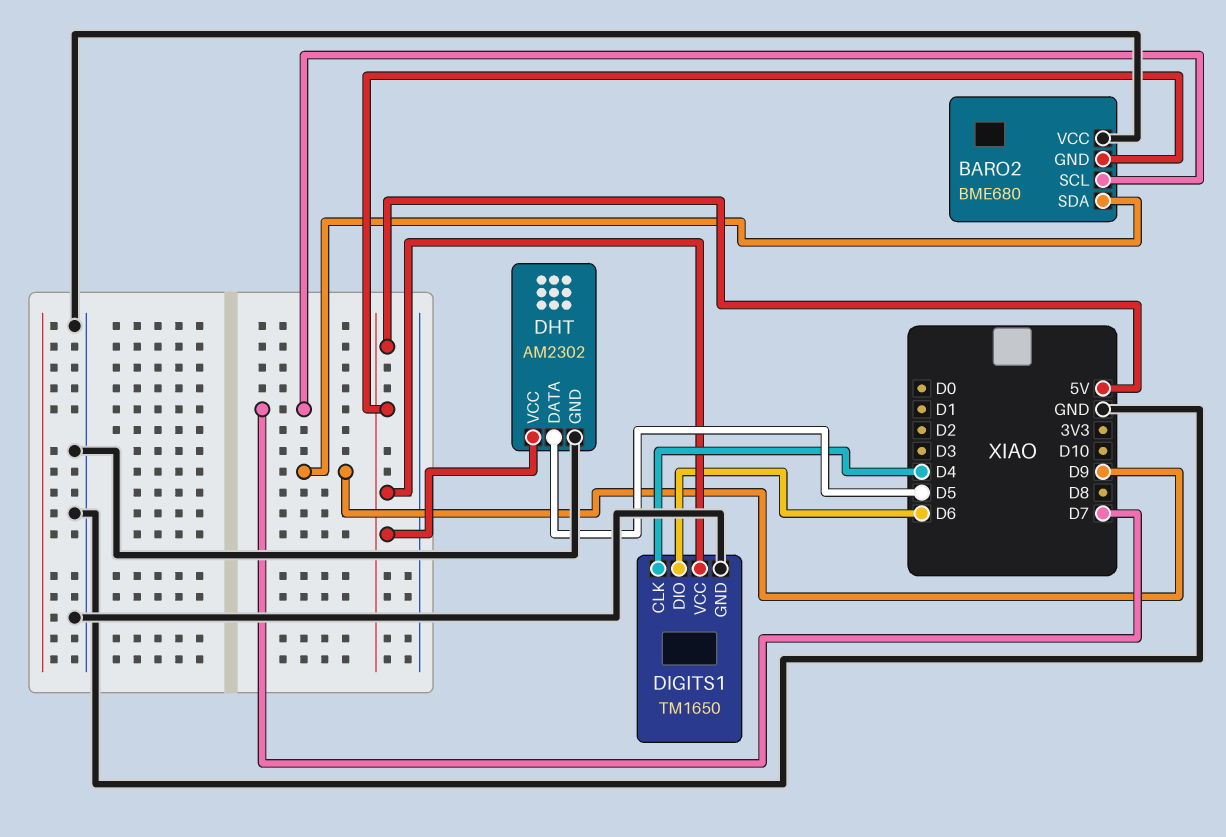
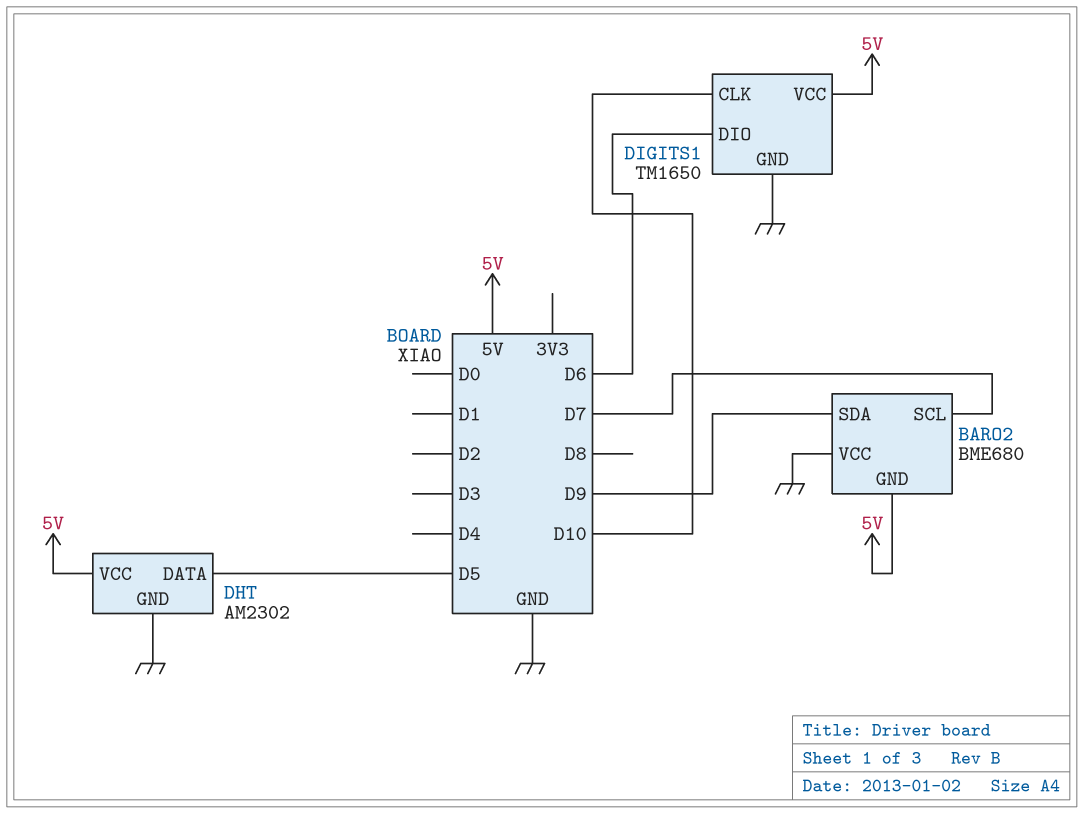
DIGITS1 pin CLK: D4 -> D10

